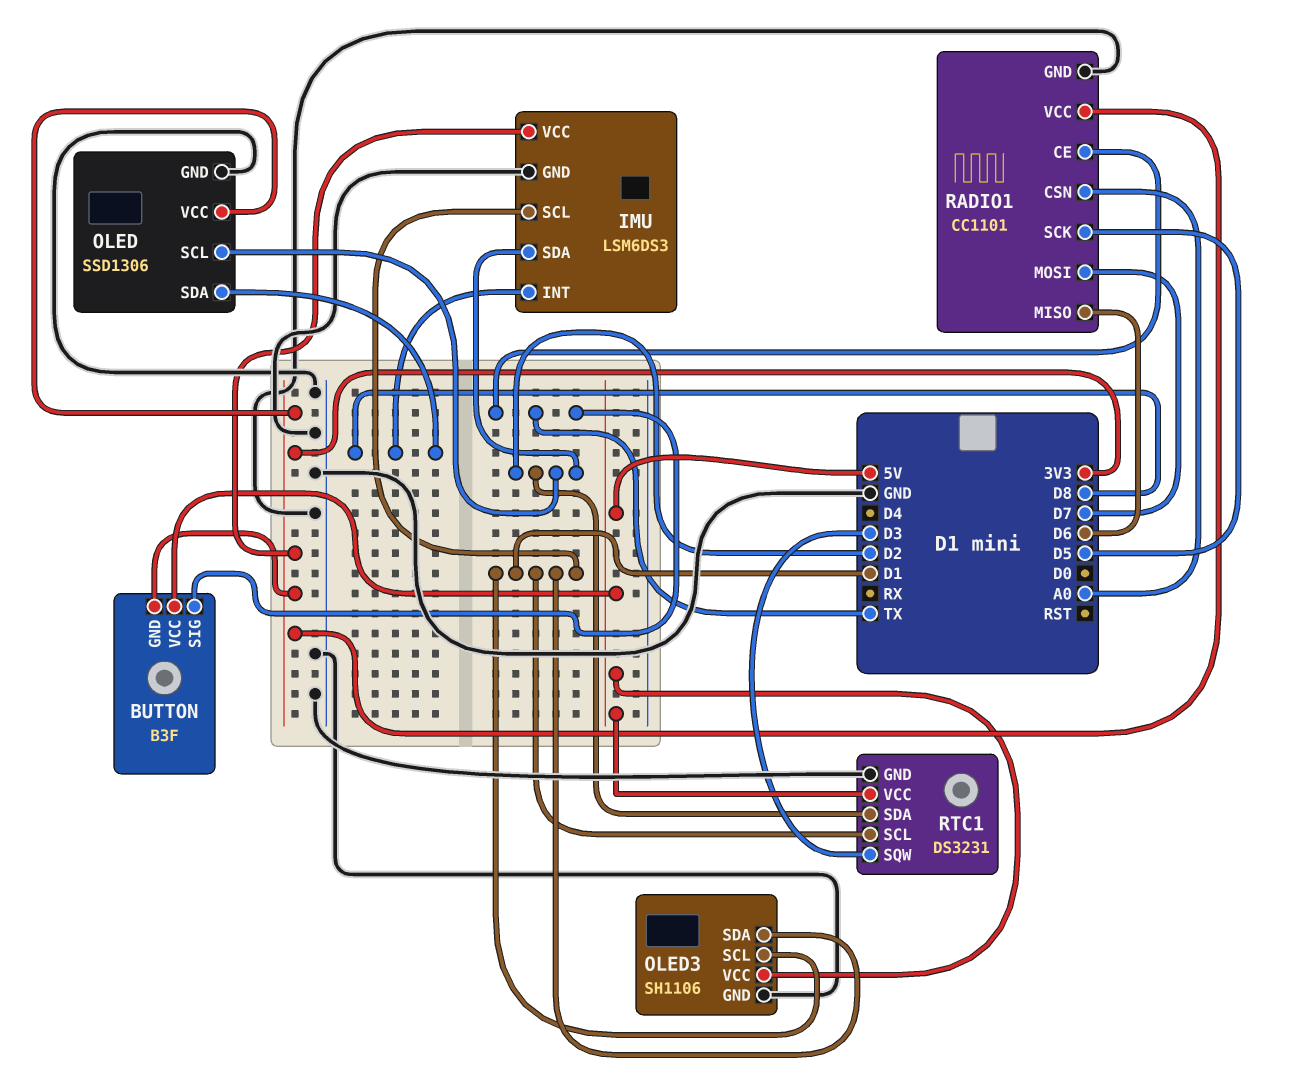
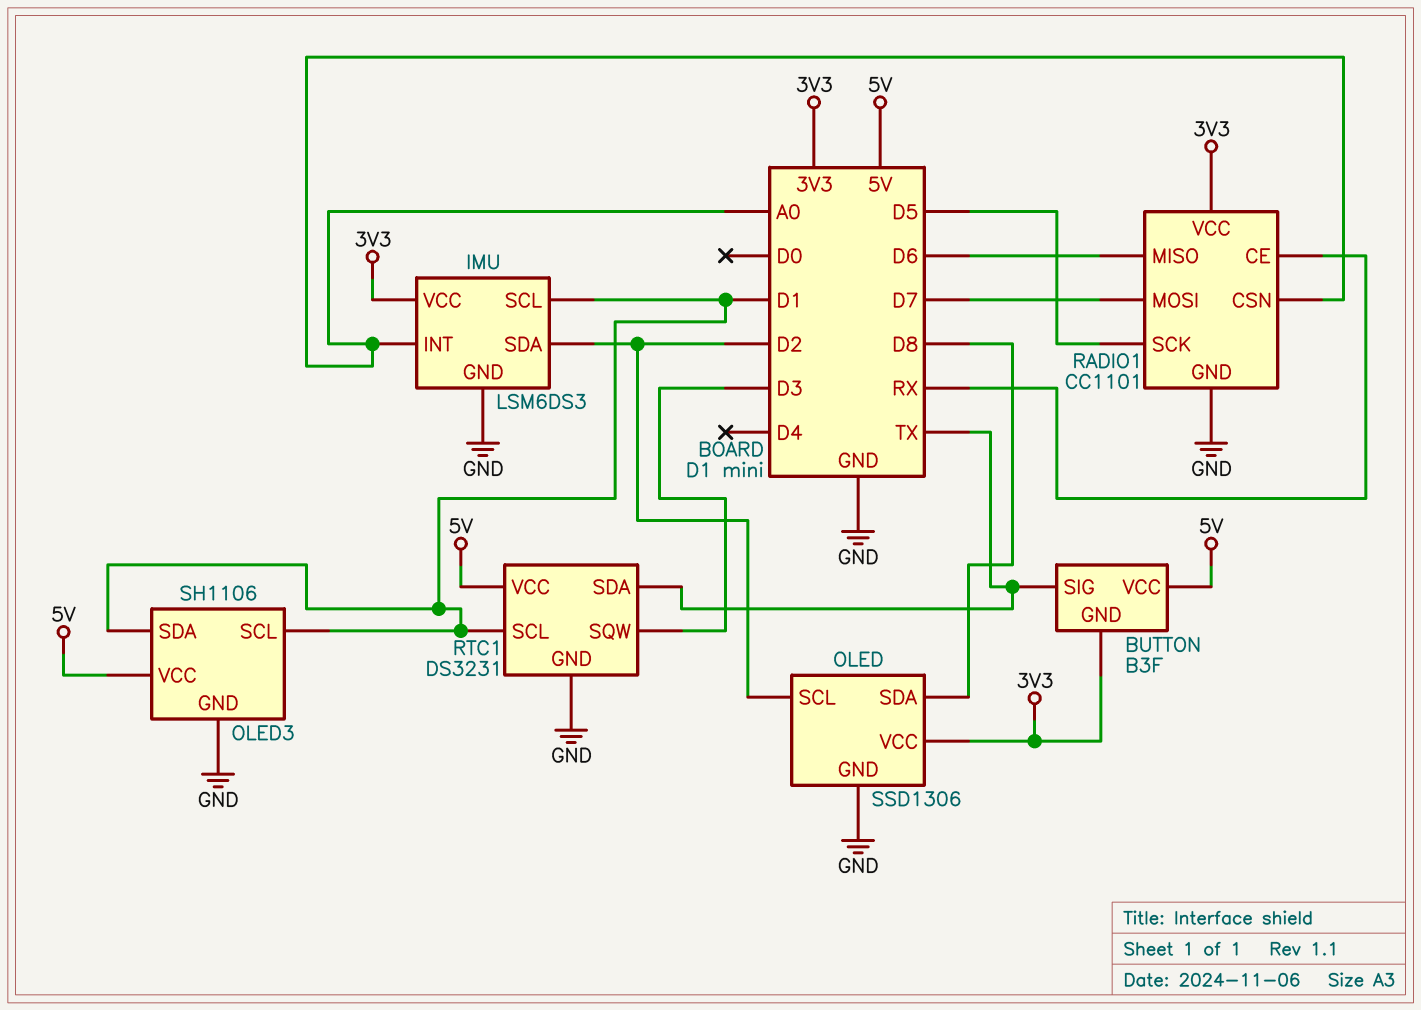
IMU pin INT: D8 -> A0
RADIO1 pin CE: TX -> RX
RTC1 pin SDA: D2 -> TX

